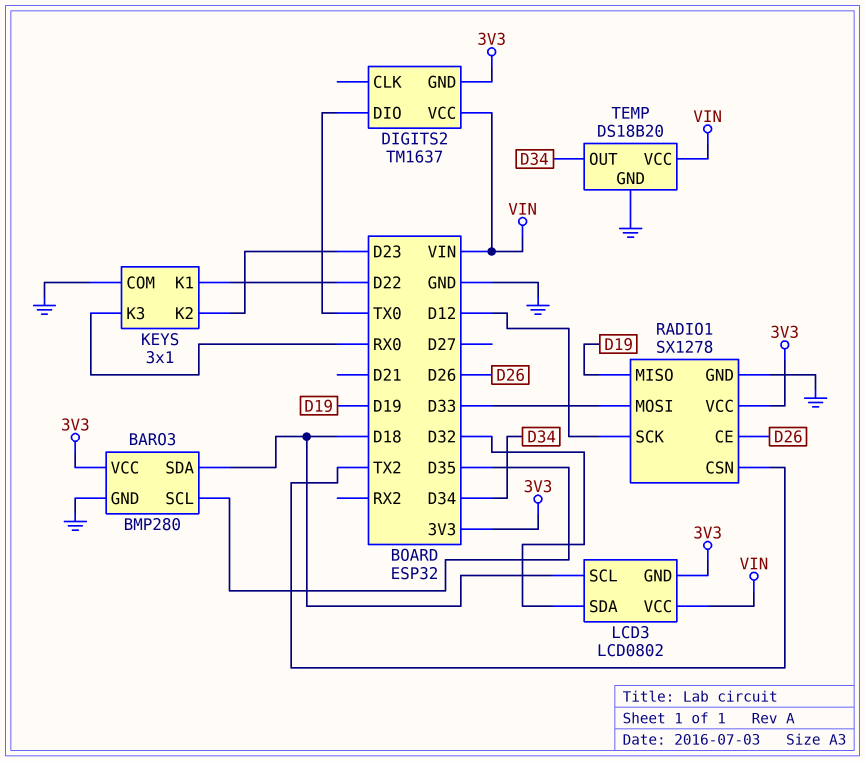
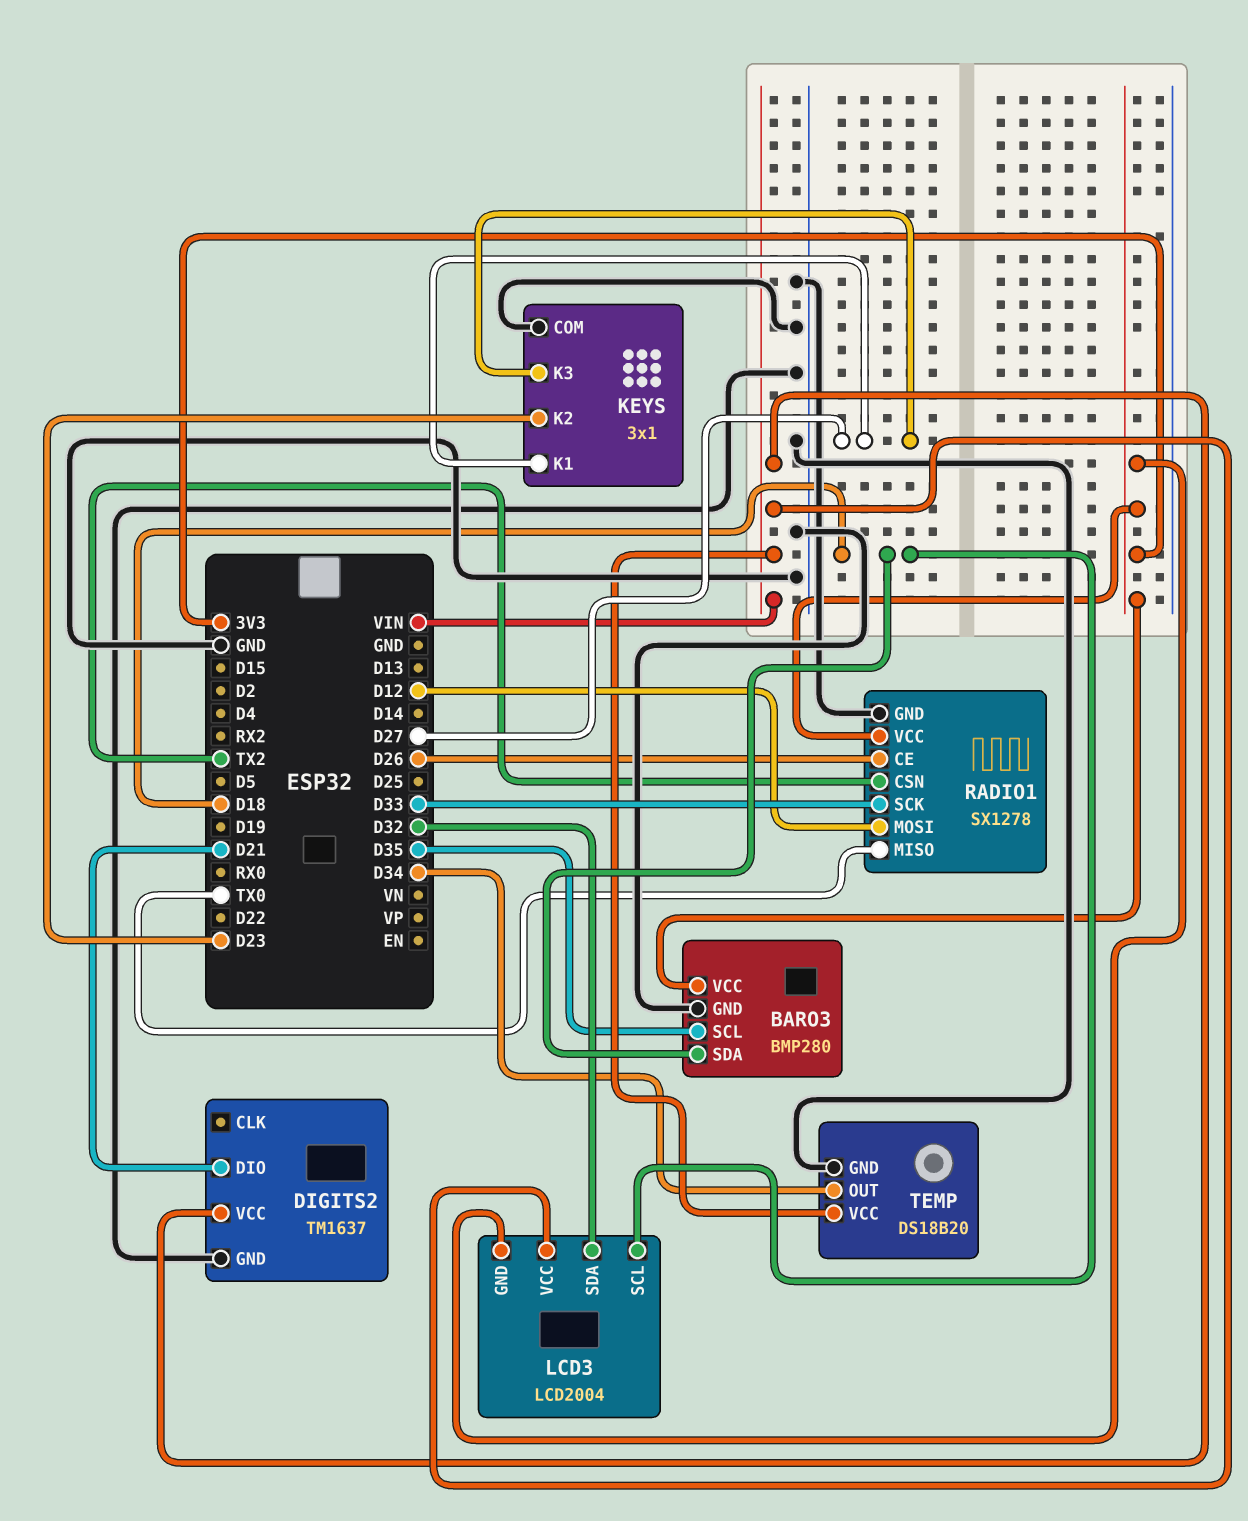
DIGITS2 pin DIO: TX0 -> D21
DIGITS2 pin GND: 3V3 -> GND
KEYS pin K1: D22 -> D27
KEYS pin K3: RX0 -> D27
LCD3: LCD0802 -> LCD2004
RADIO1 pin MISO: D19 -> TX0
RADIO1 pin MOSI: D33 -> D12
RADIO1 pin SCK: D12 -> D33

